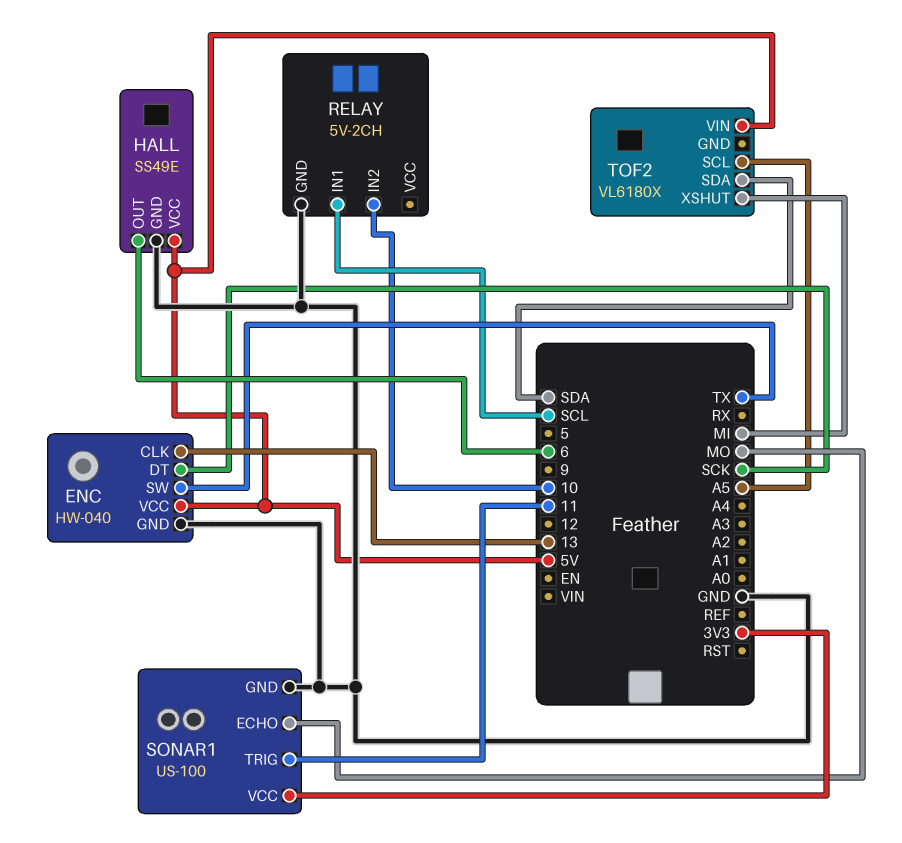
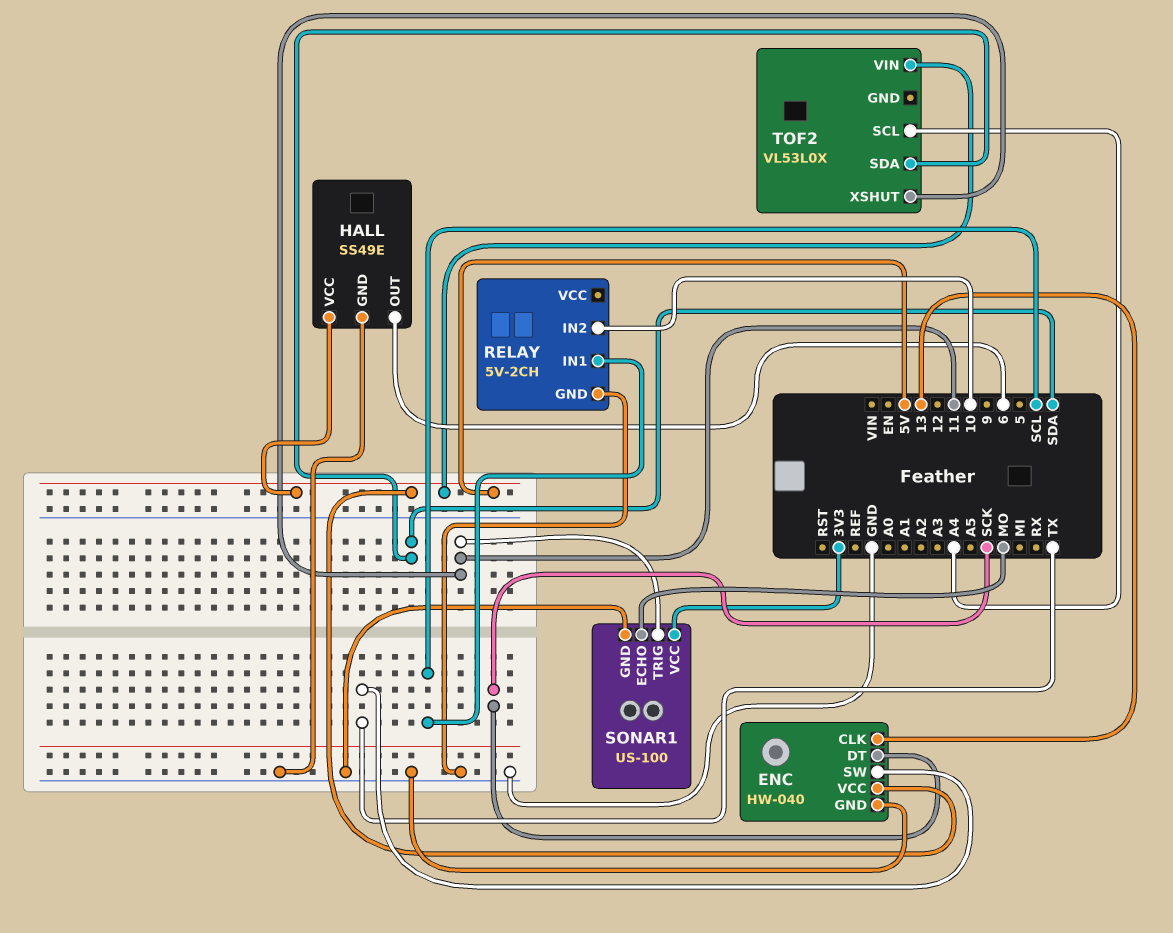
TOF2: VL6180X -> VL53L0X
TOF2 pin SCL: A5 -> A4
TOF2 pin XSHUT: MI -> 11

